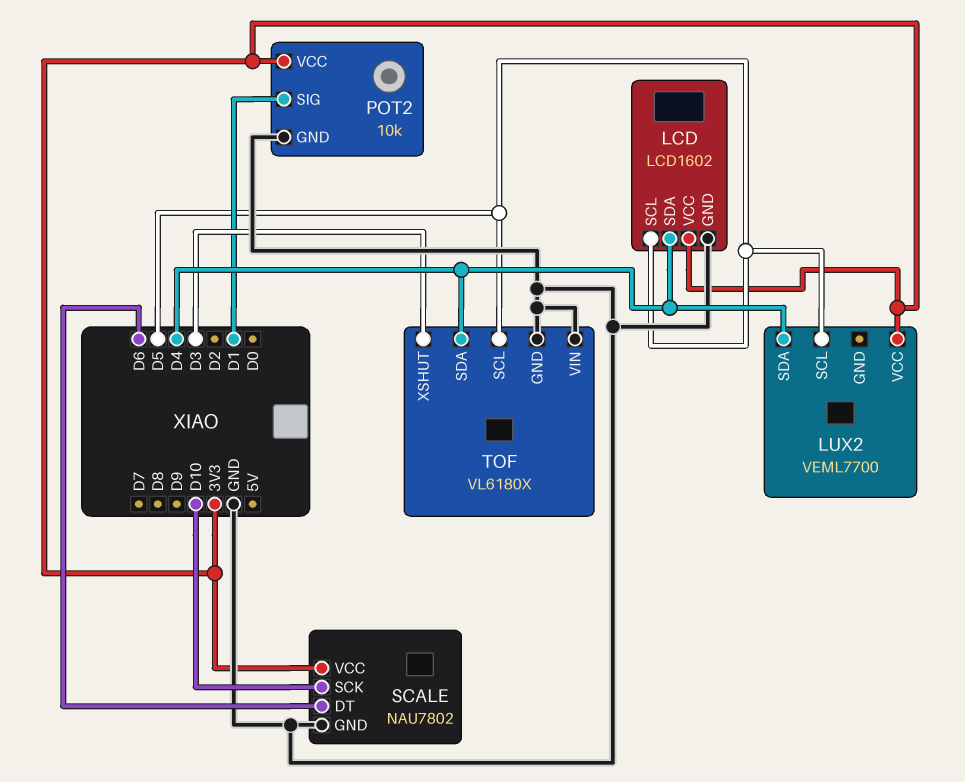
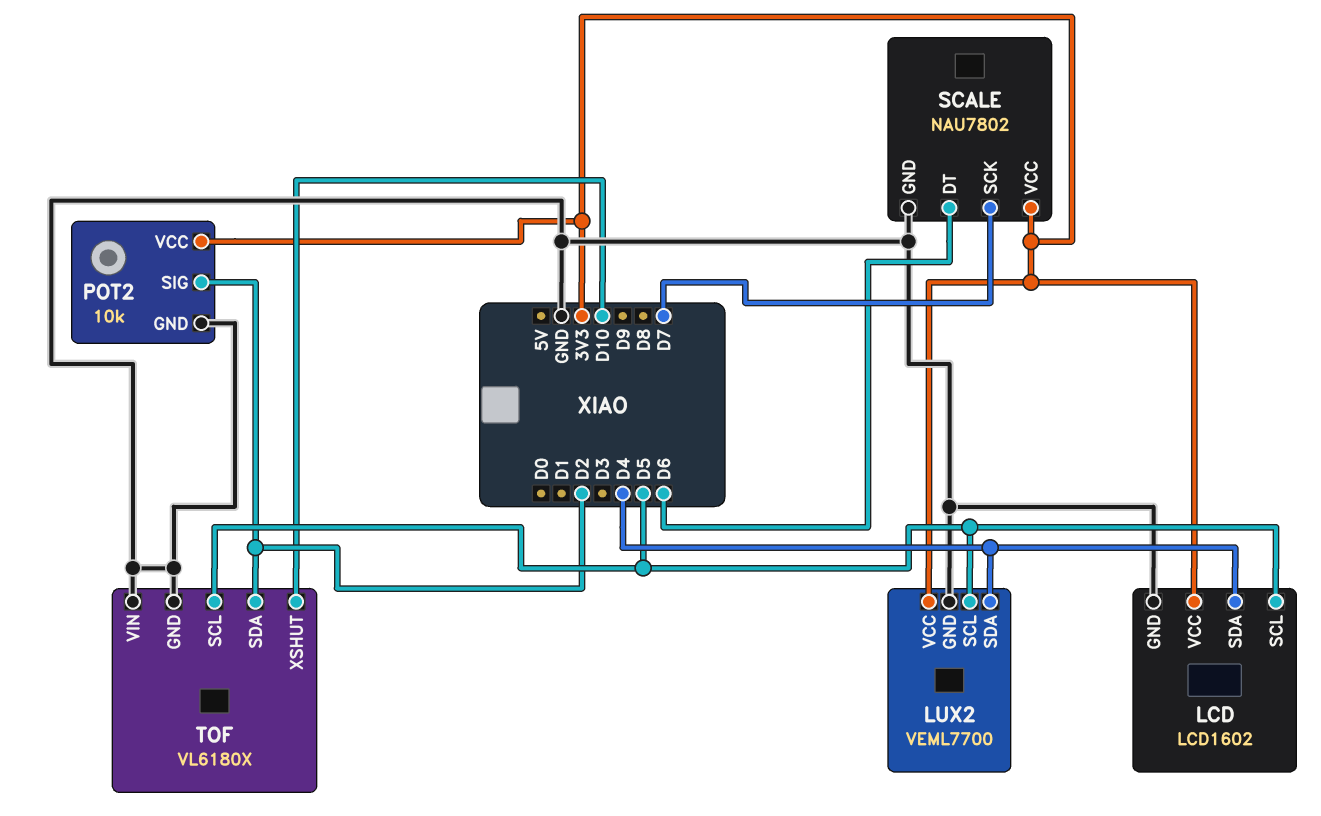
LUX2 pin GND: none -> GND
POT2 pin SIG: D1 -> D2
SCALE pin SCK: D10 -> D7
TOF pin SDA: D4 -> D2
TOF pin XSHUT: D3 -> D10

